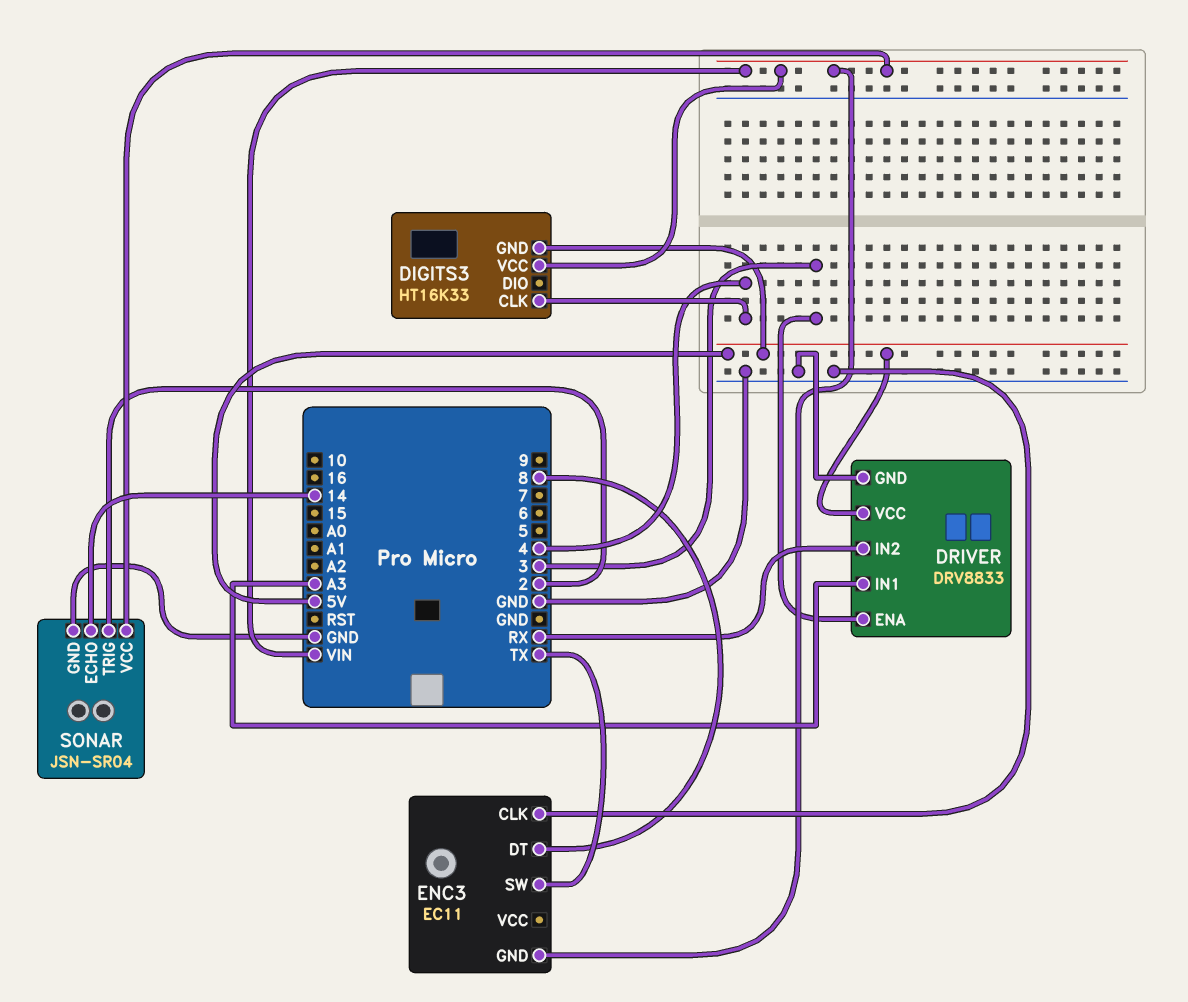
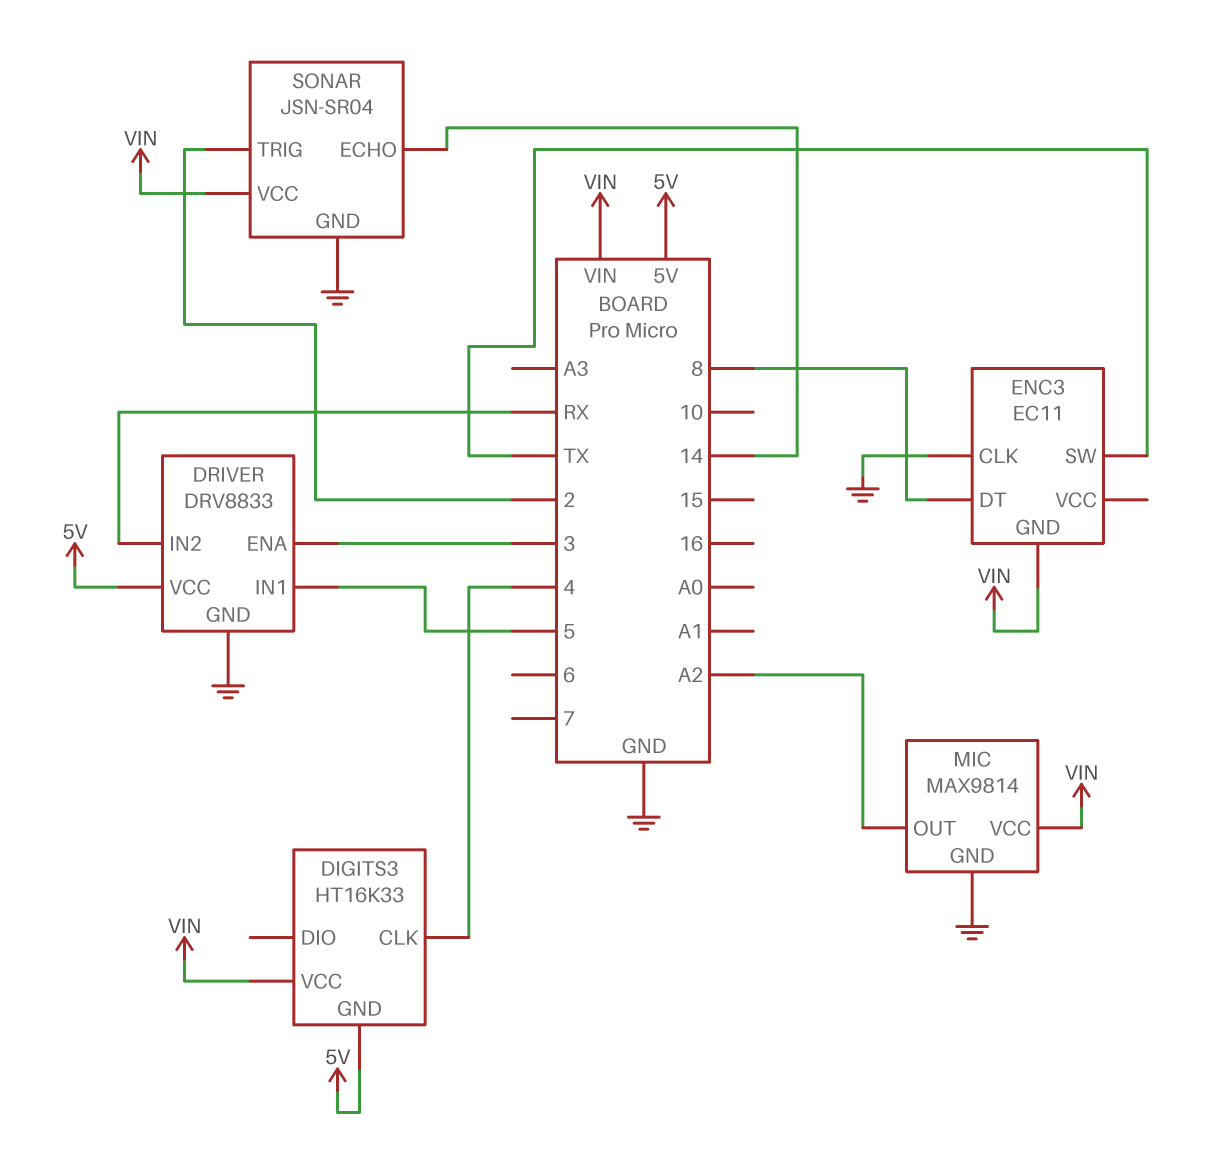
DRIVER pin IN1: A3 -> 5
MIC: none -> MAX9814
MIC pin GND: none -> GND
MIC pin OUT: none -> A2
MIC pin VCC: none -> VIN

